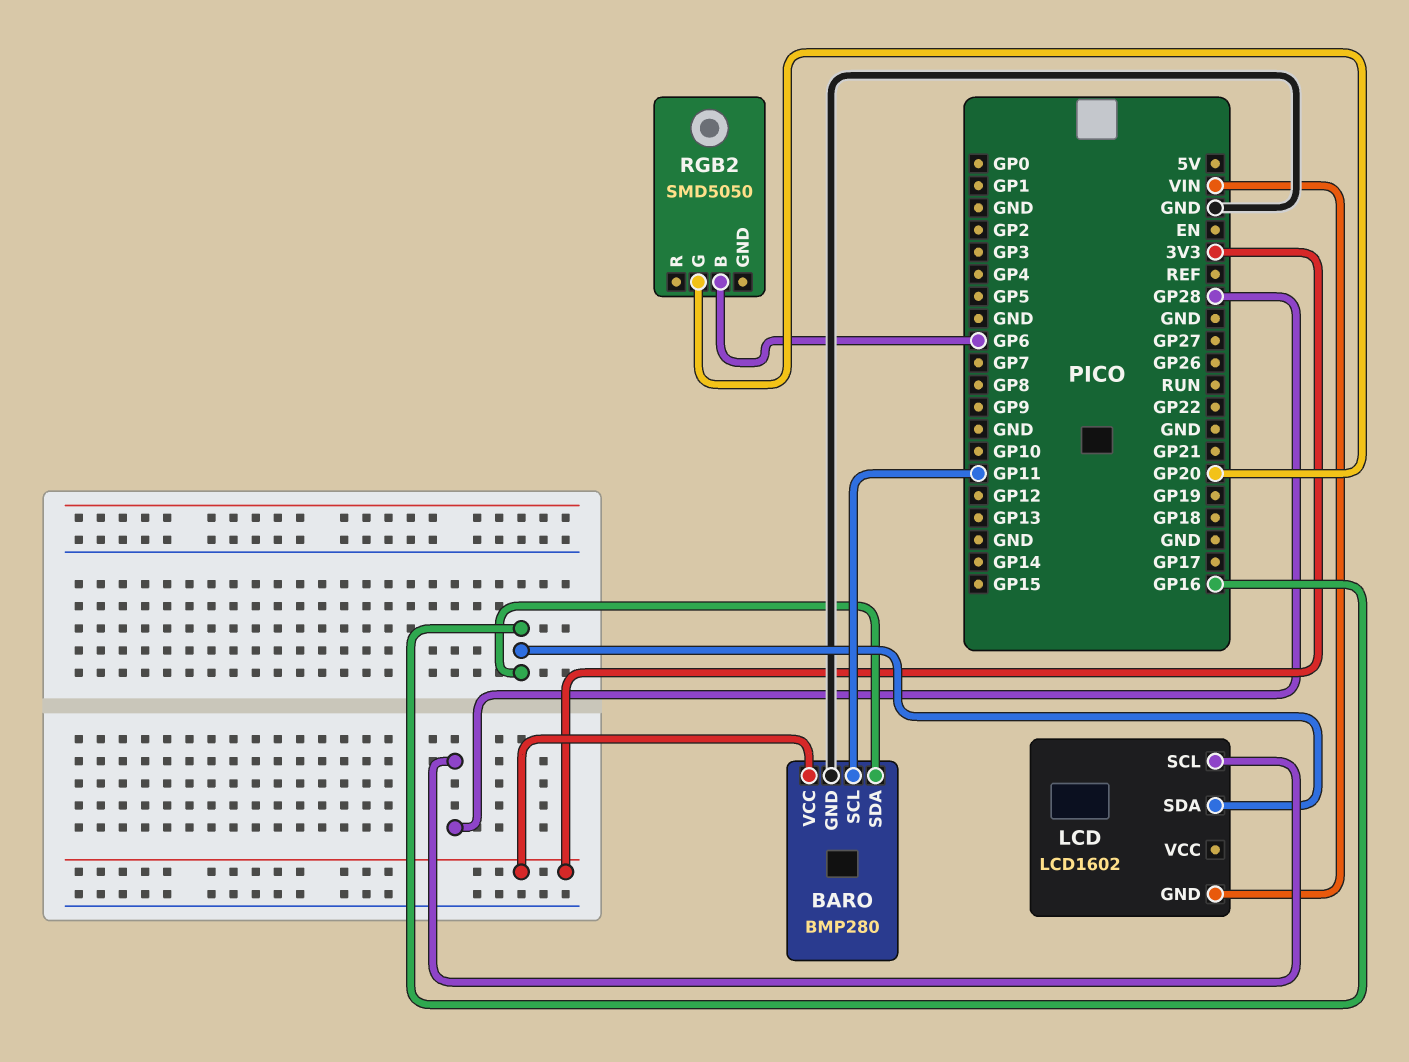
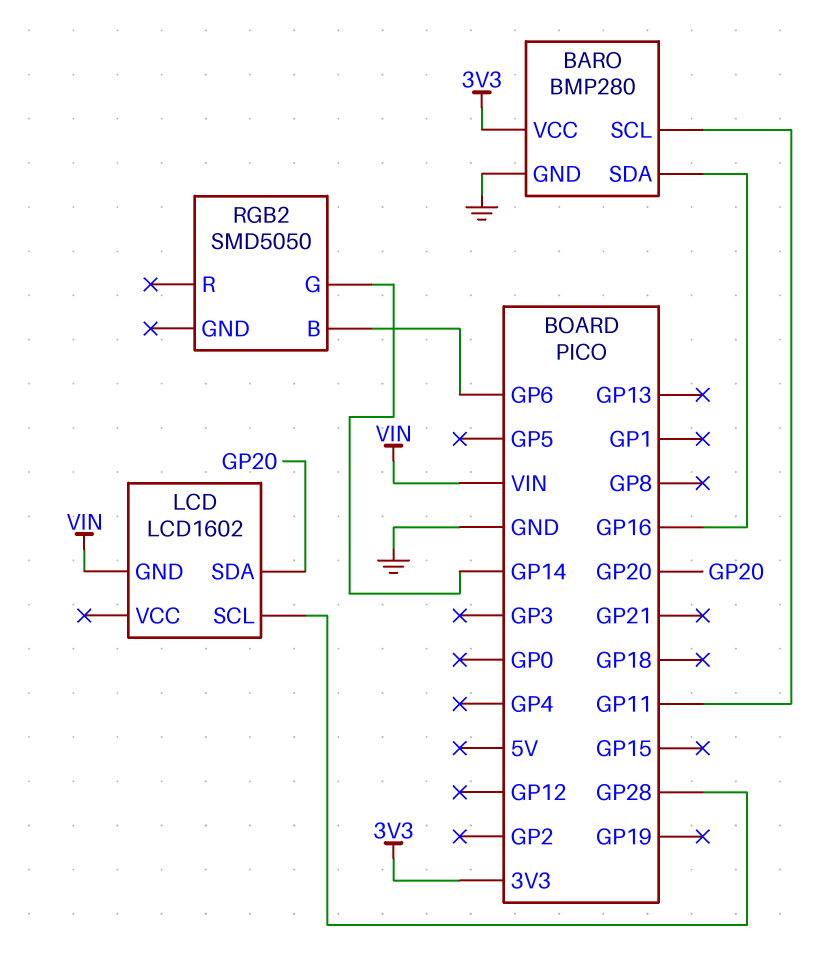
LCD pin SDA: GP16 -> GP20
RGB2 pin G: GP20 -> GP14

